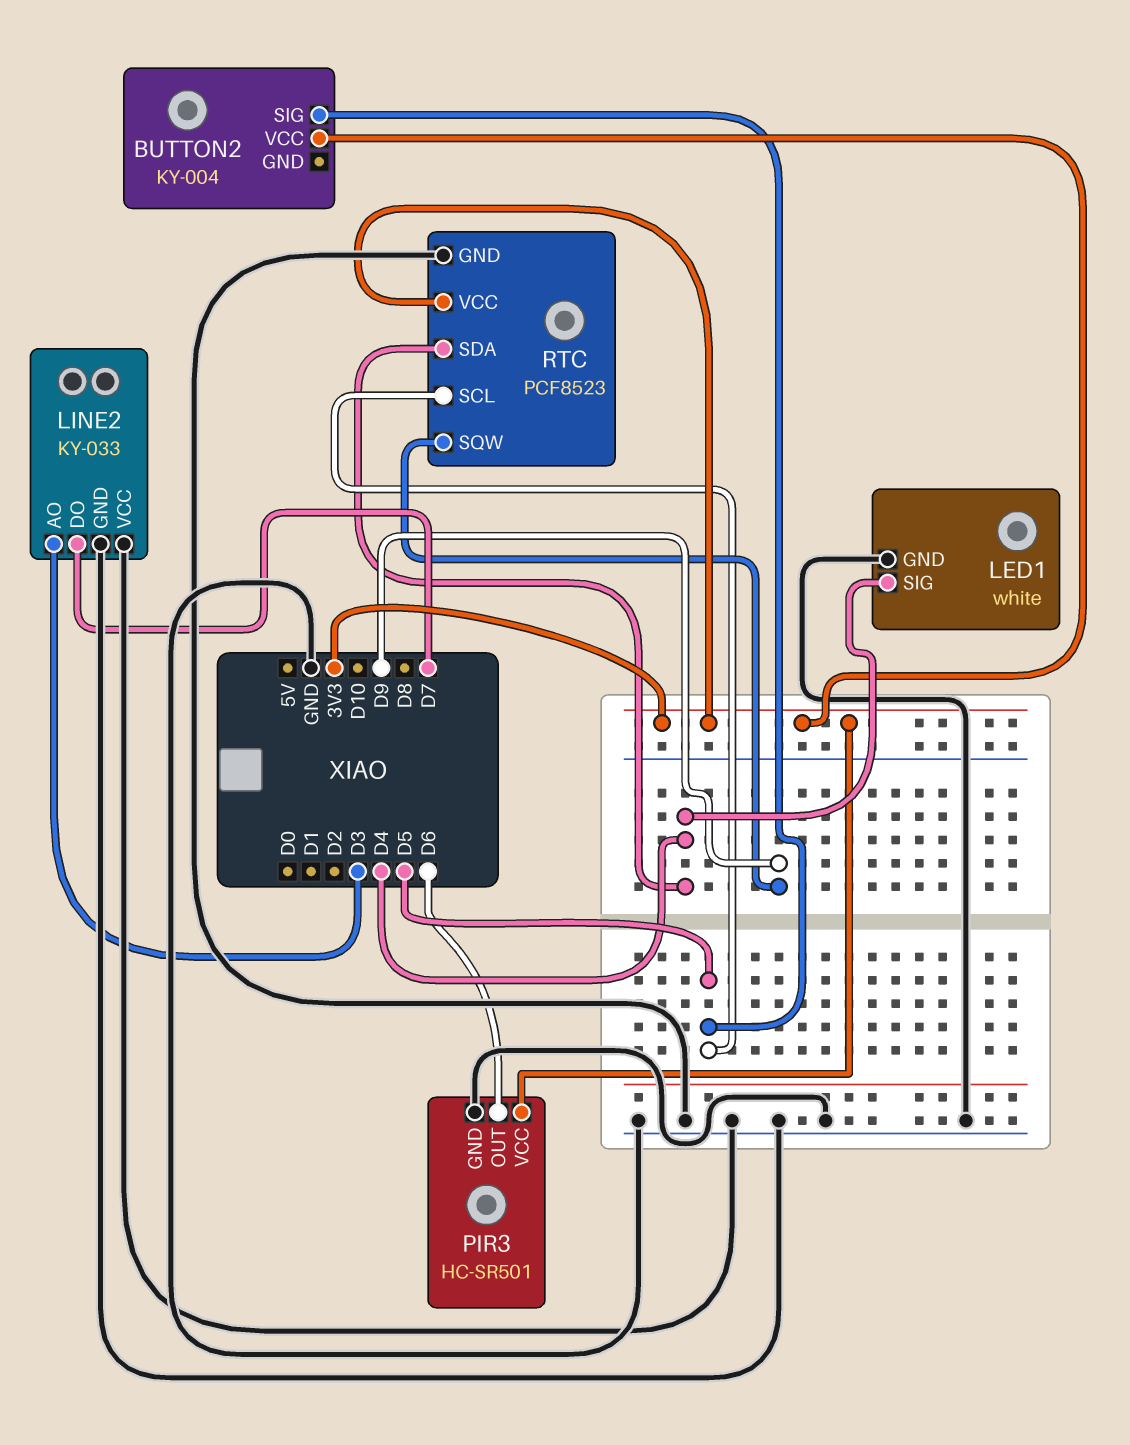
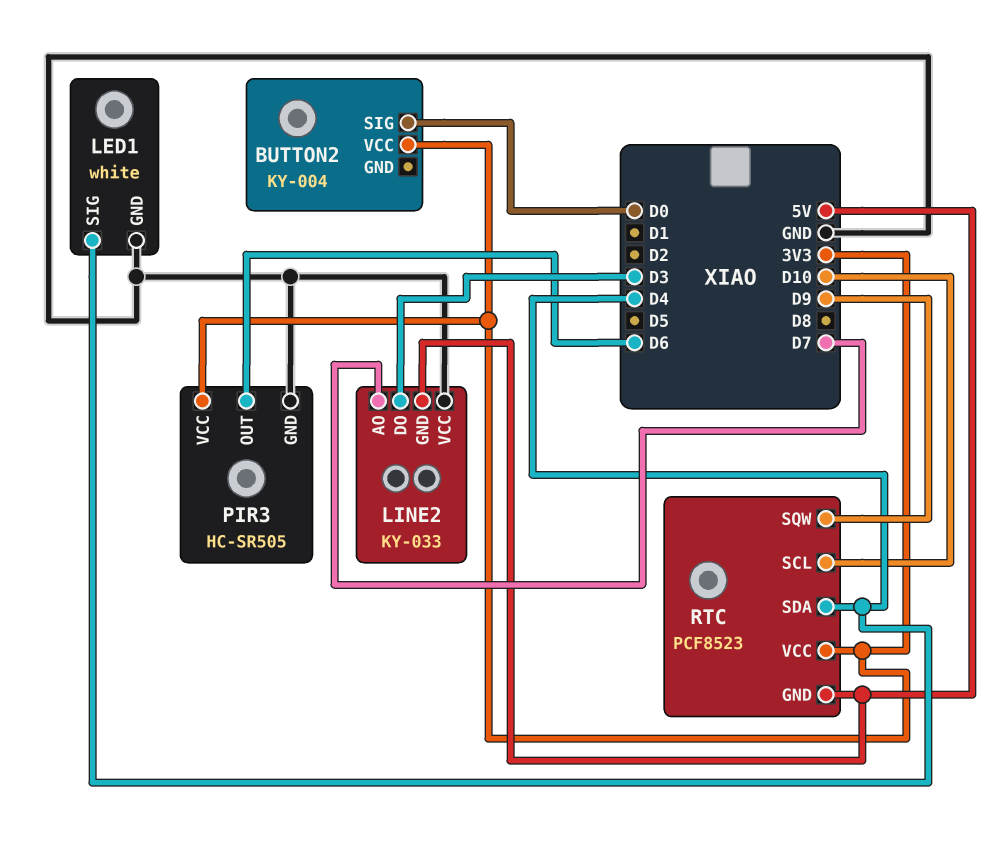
BUTTON2 pin SIG: D5 -> D0
LINE2 pin AO: D3 -> D7
LINE2 pin DO: D7 -> D3
LINE2 pin GND: GND -> 5V
PIR3: HC-SR501 -> HC-SR505
RTC pin GND: GND -> 5V
RTC pin SCL: D5 -> D10

